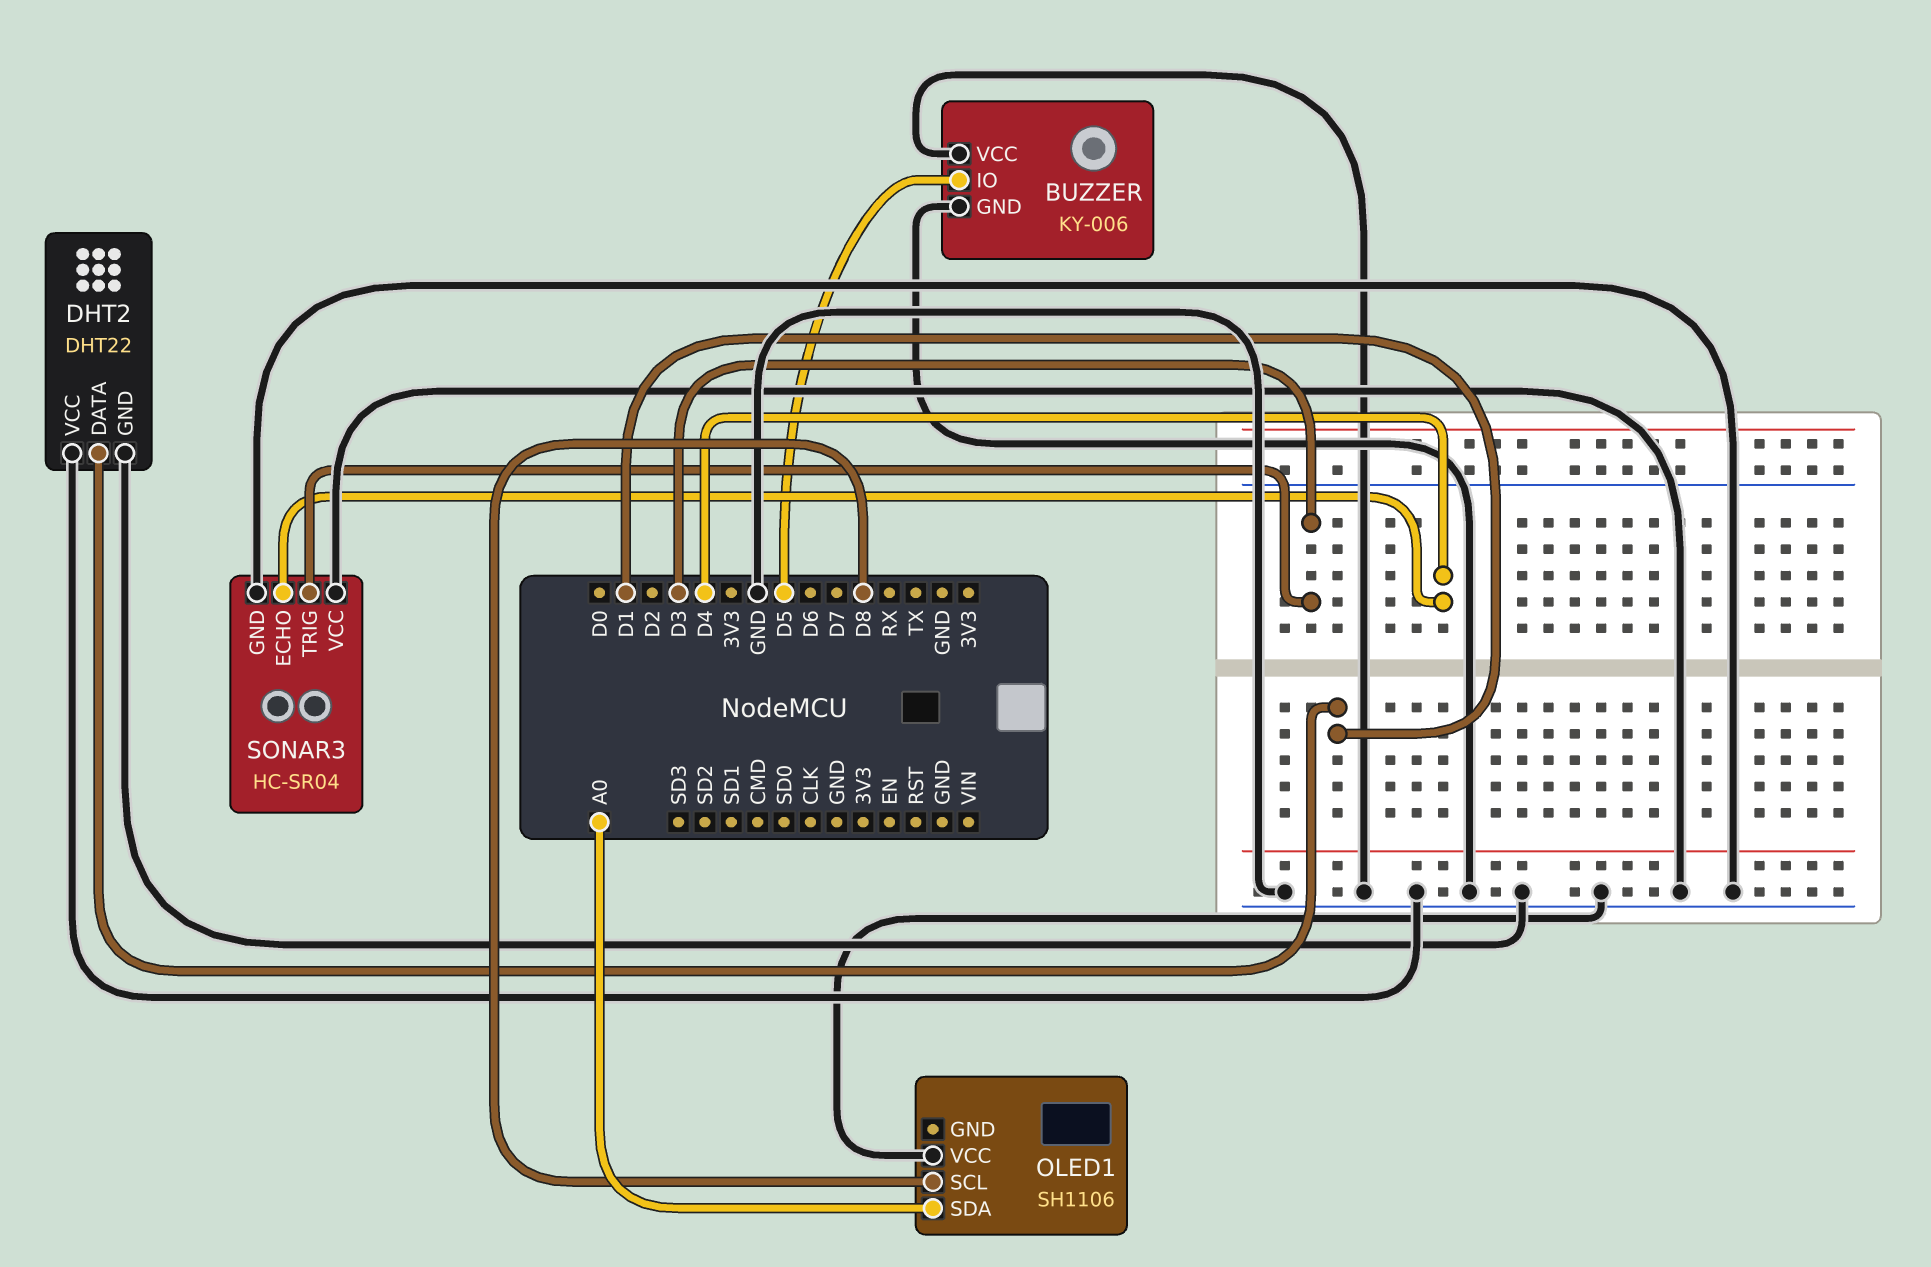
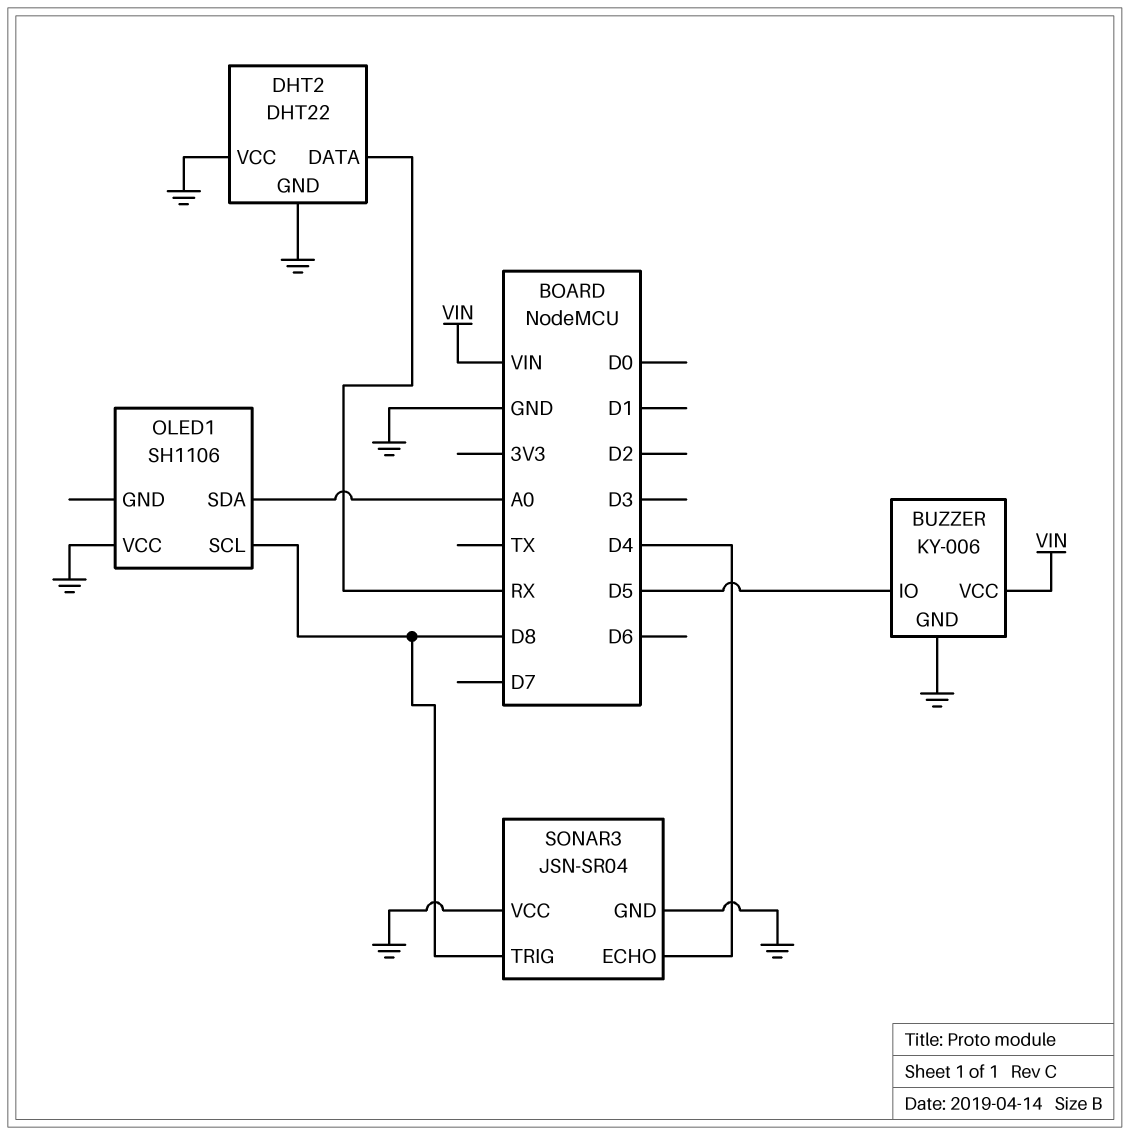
BUZZER pin VCC: GND -> VIN
DHT2 pin DATA: D1 -> RX
SONAR3: HC-SR04 -> JSN-SR04
SONAR3 pin TRIG: D3 -> D8

